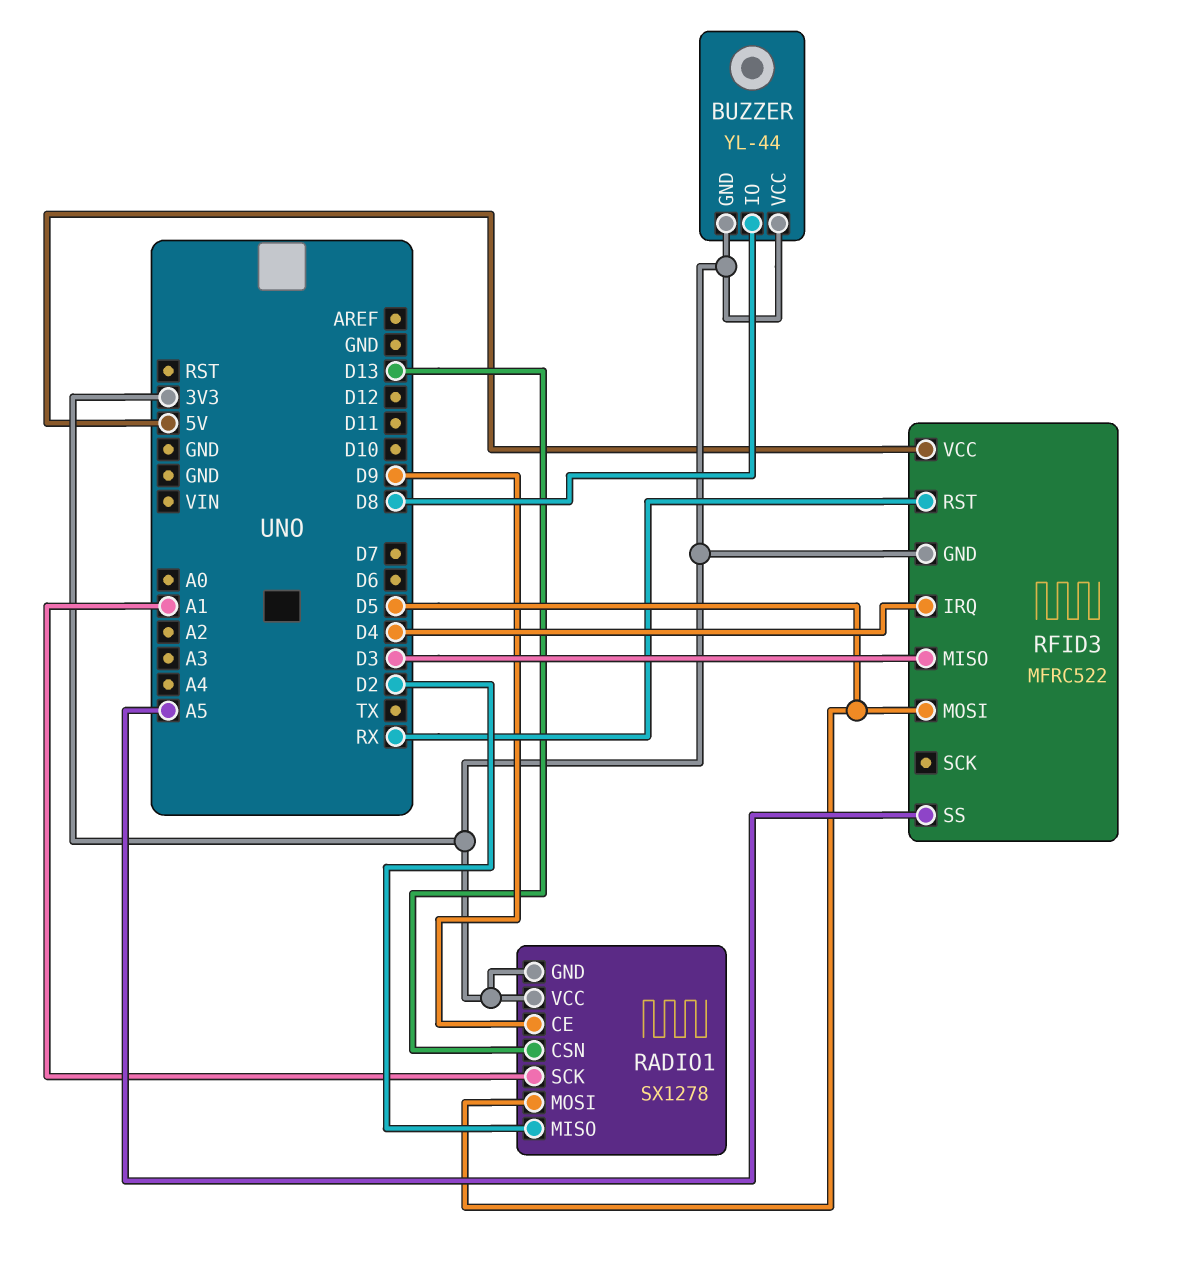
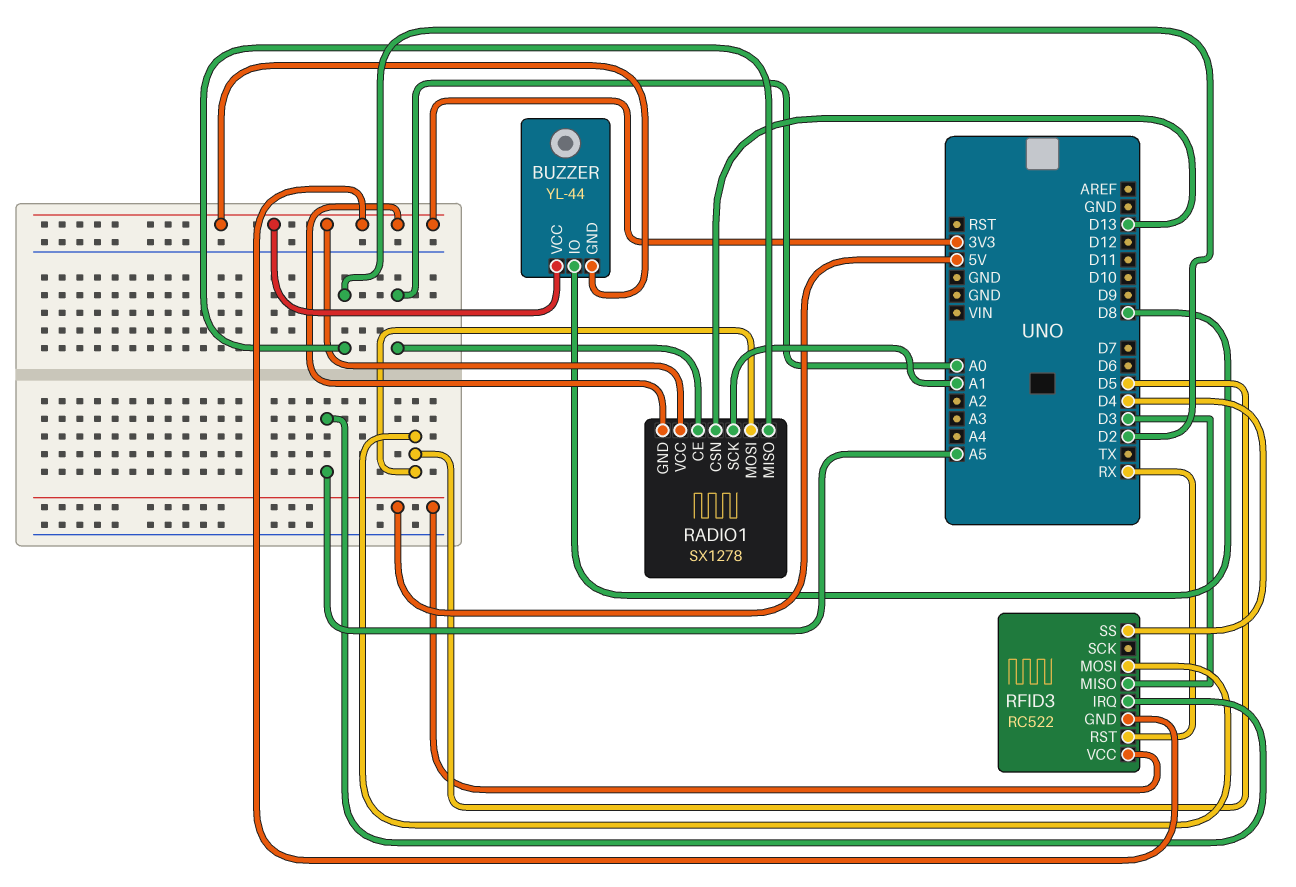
RADIO1 pin CE: D9 -> A0
RFID3: MFRC522 -> RC522
RFID3 pin IRQ: D4 -> A5
RFID3 pin SS: A5 -> D4

